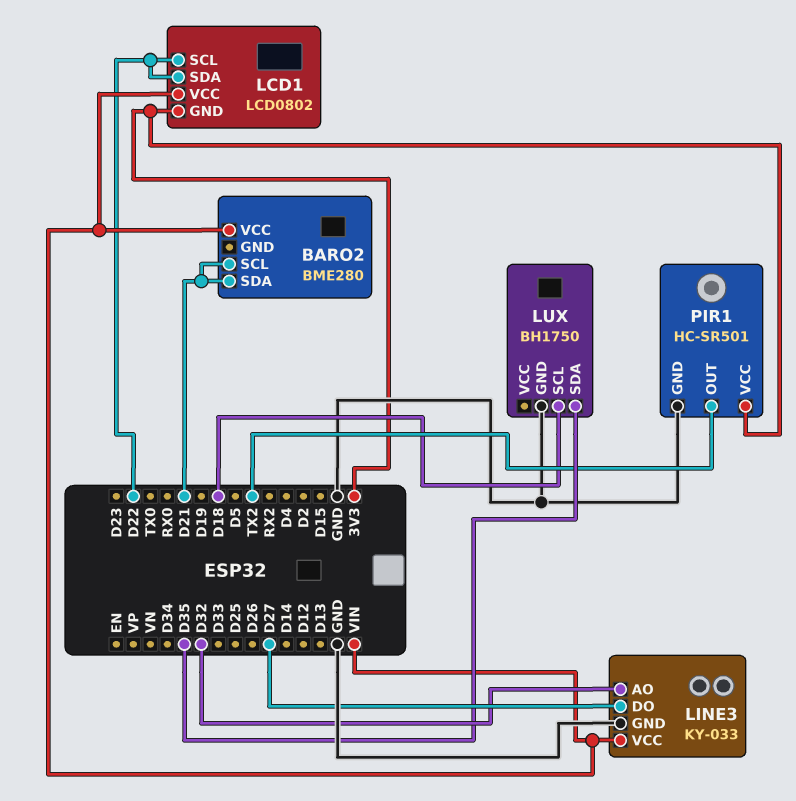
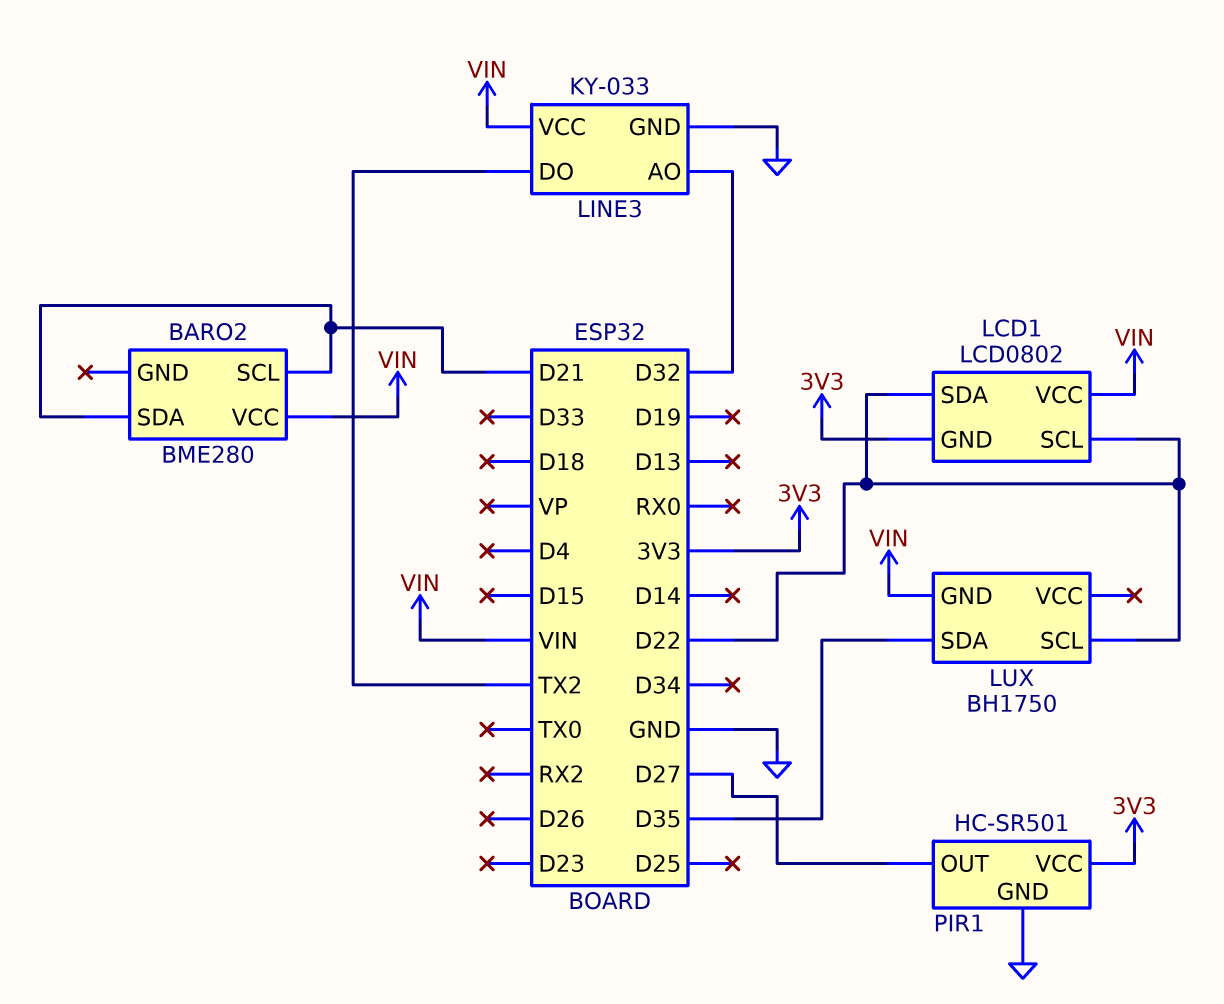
LINE3 pin DO: D27 -> TX2
LUX pin GND: GND -> VIN
LUX pin SCL: D18 -> D22
PIR1 pin OUT: TX2 -> D27

